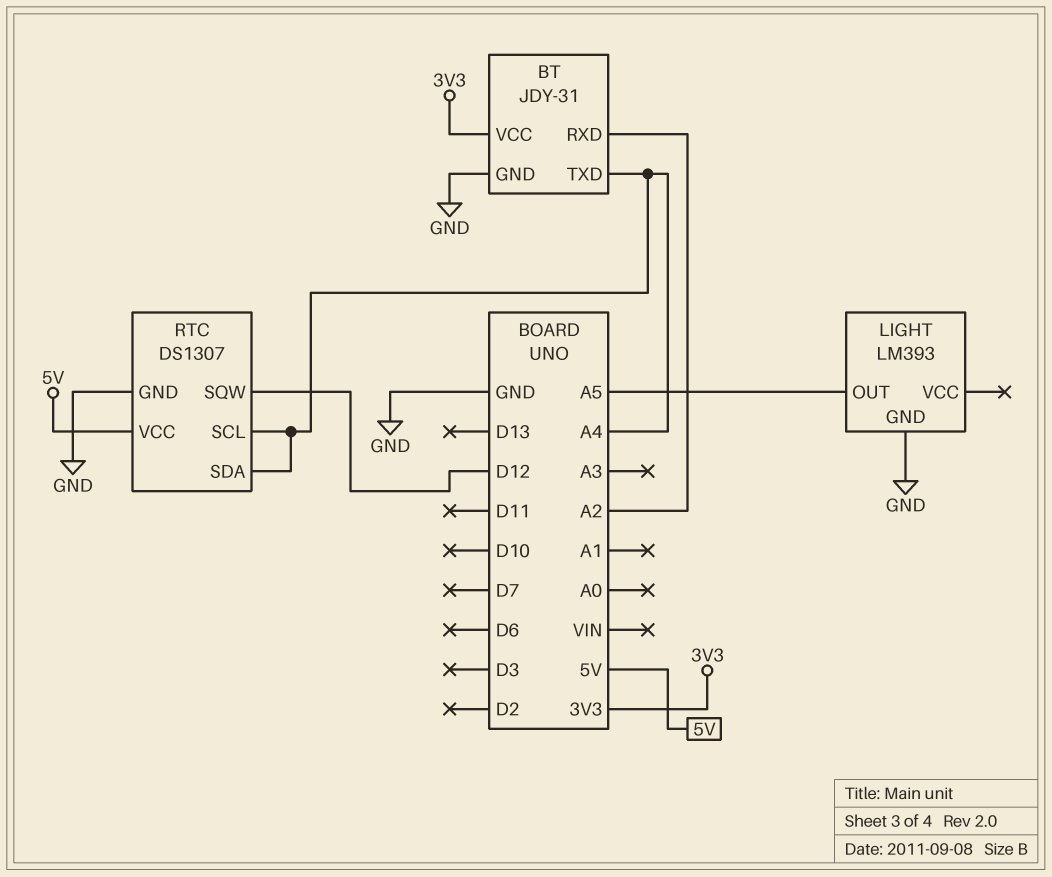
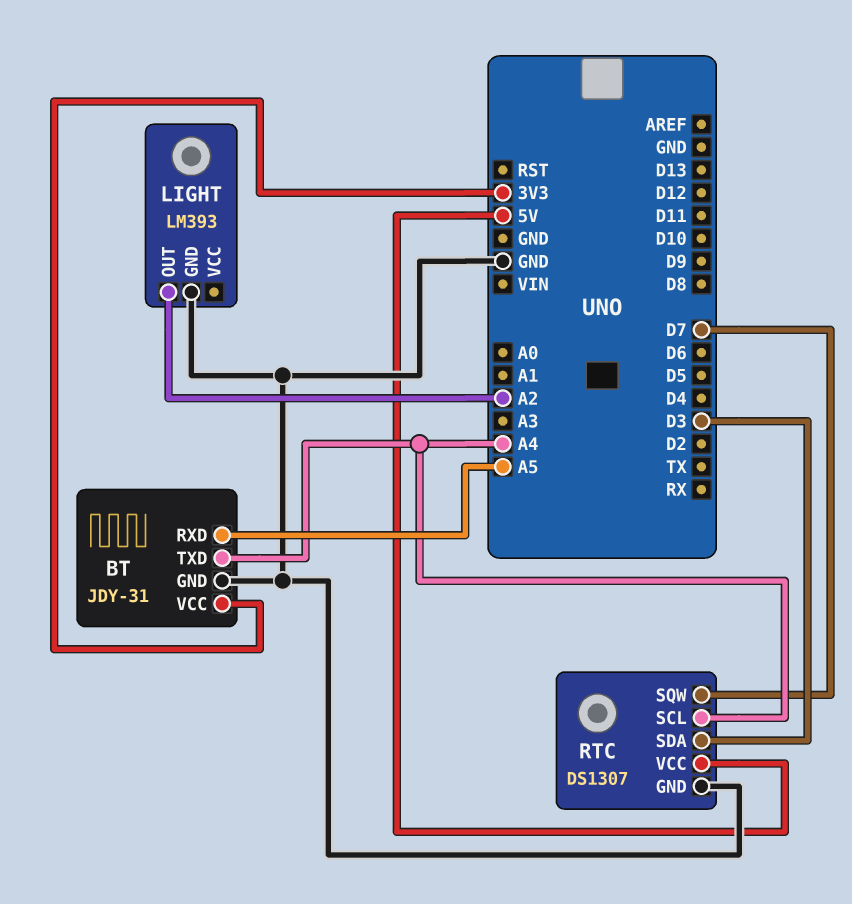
BT pin RXD: A2 -> A5
LIGHT pin OUT: A5 -> A2
RTC pin SDA: A4 -> D3
RTC pin SQW: D12 -> D7

